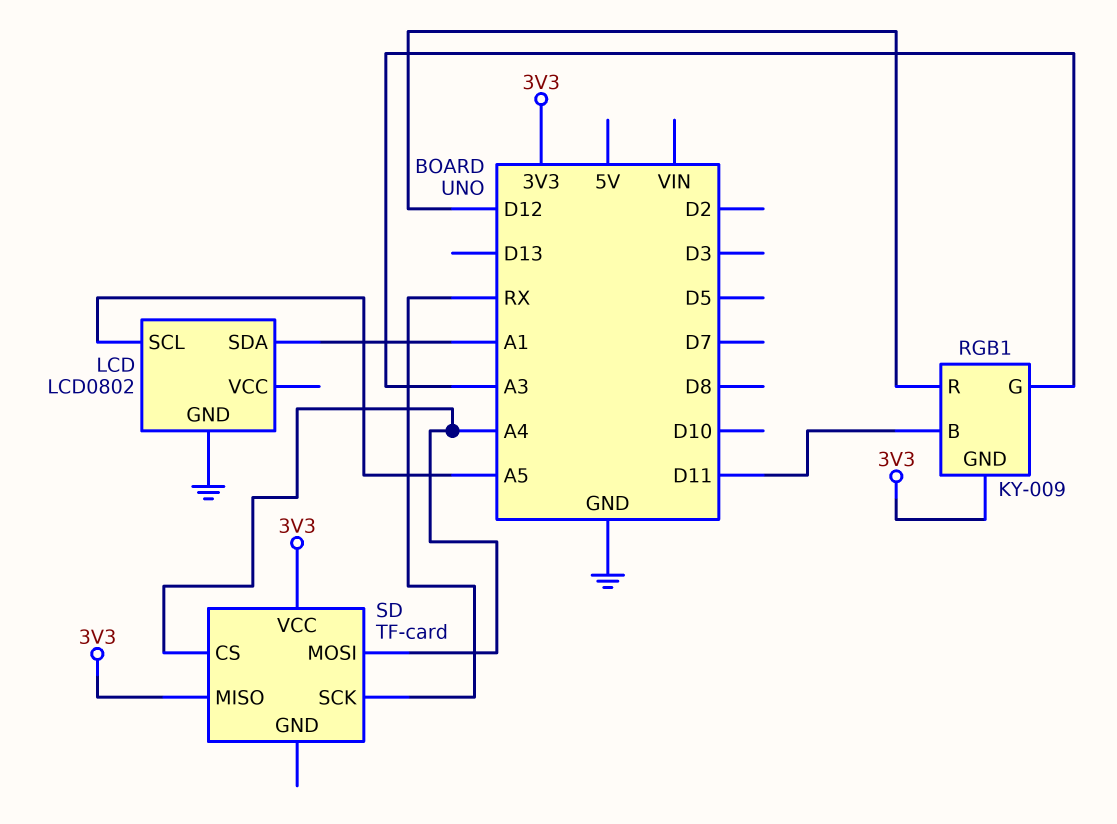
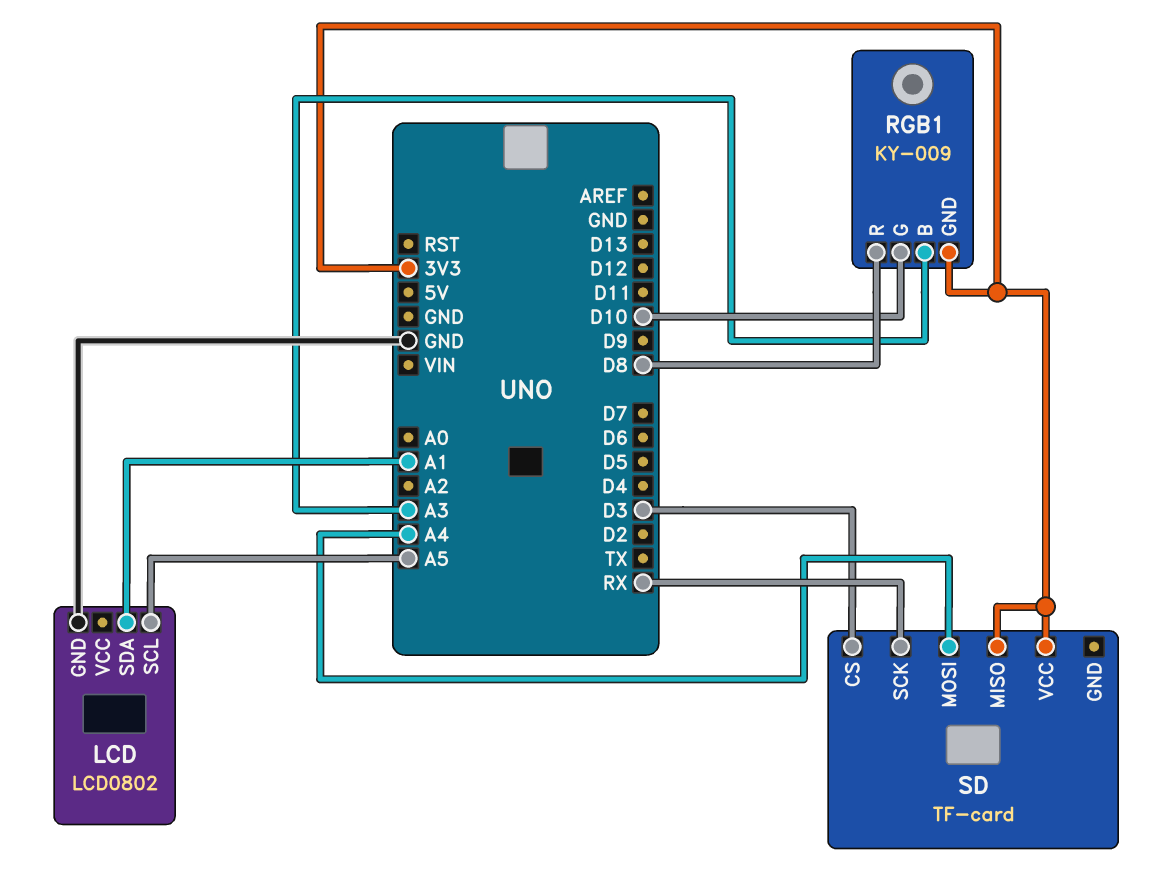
RGB1 pin B: D11 -> A3
RGB1 pin G: A3 -> D10
RGB1 pin R: D12 -> D8
SD pin CS: A4 -> D3

